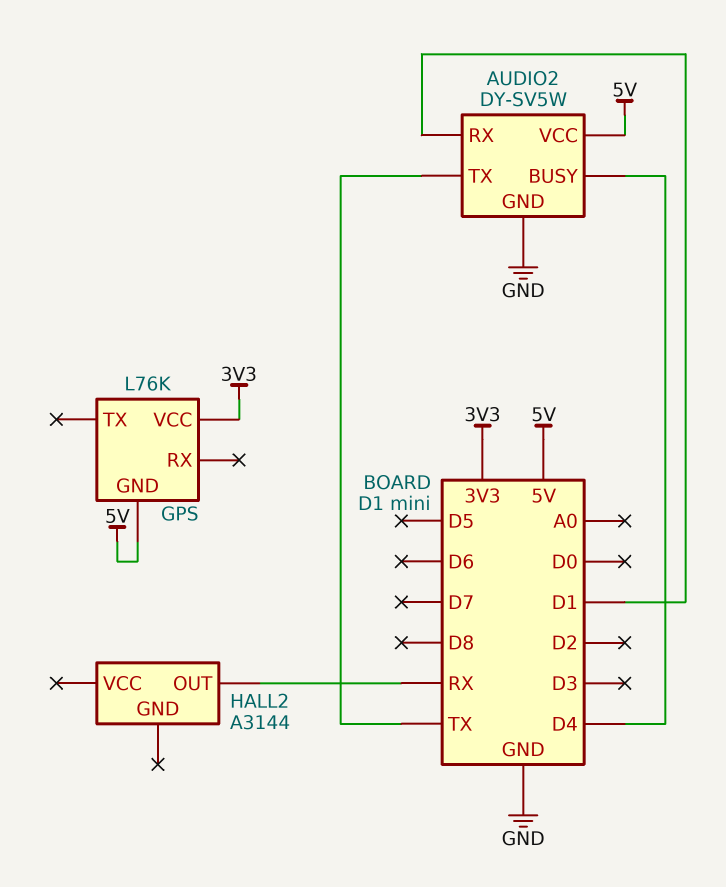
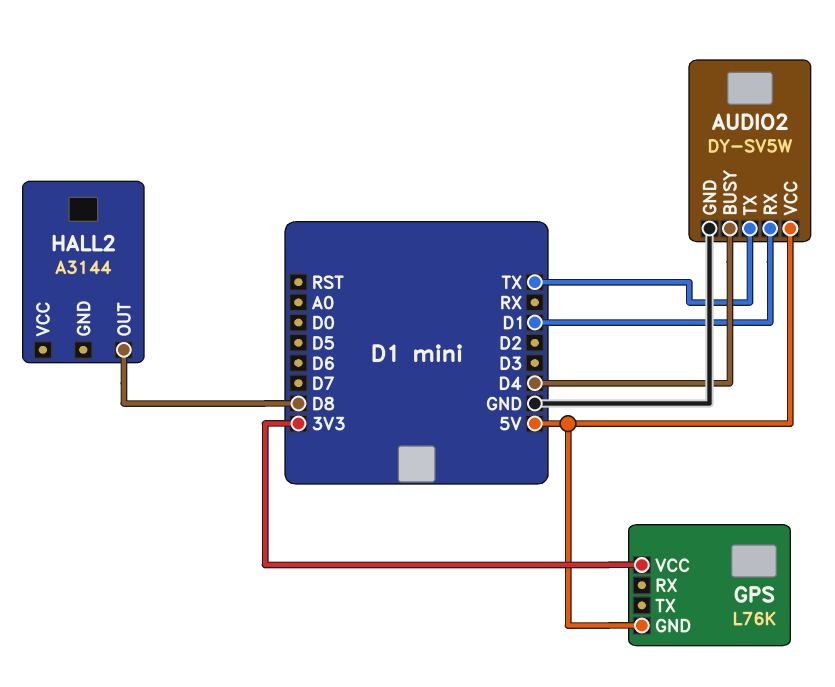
HALL2 pin OUT: RX -> D8

